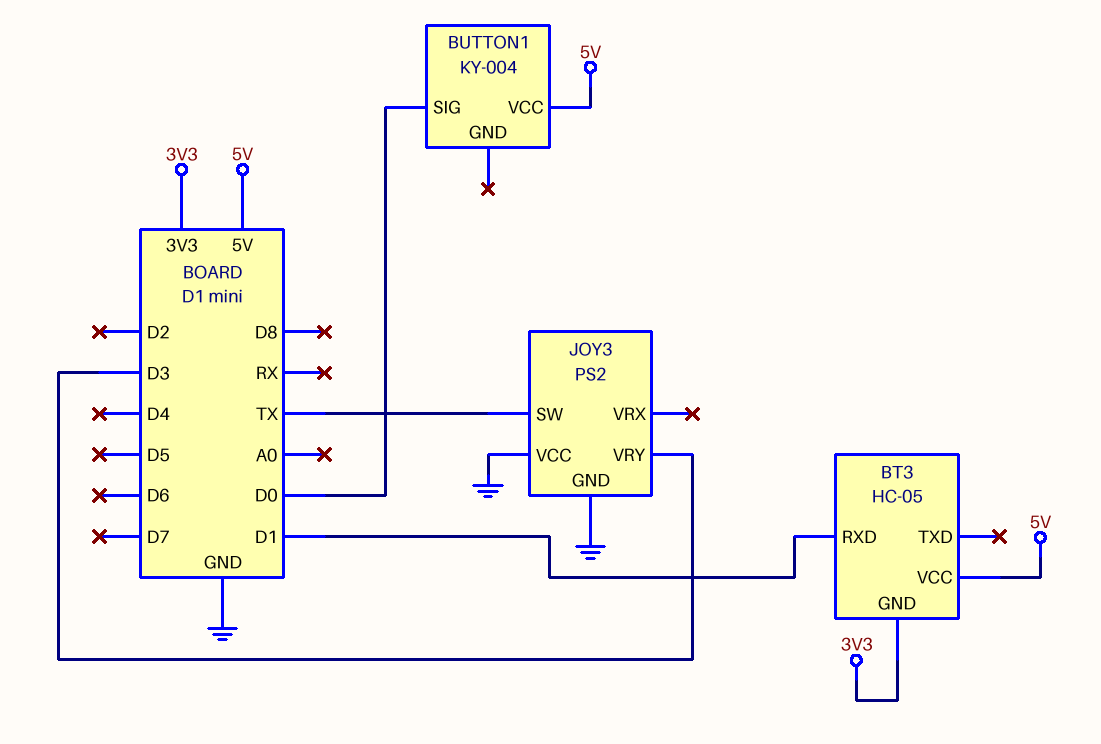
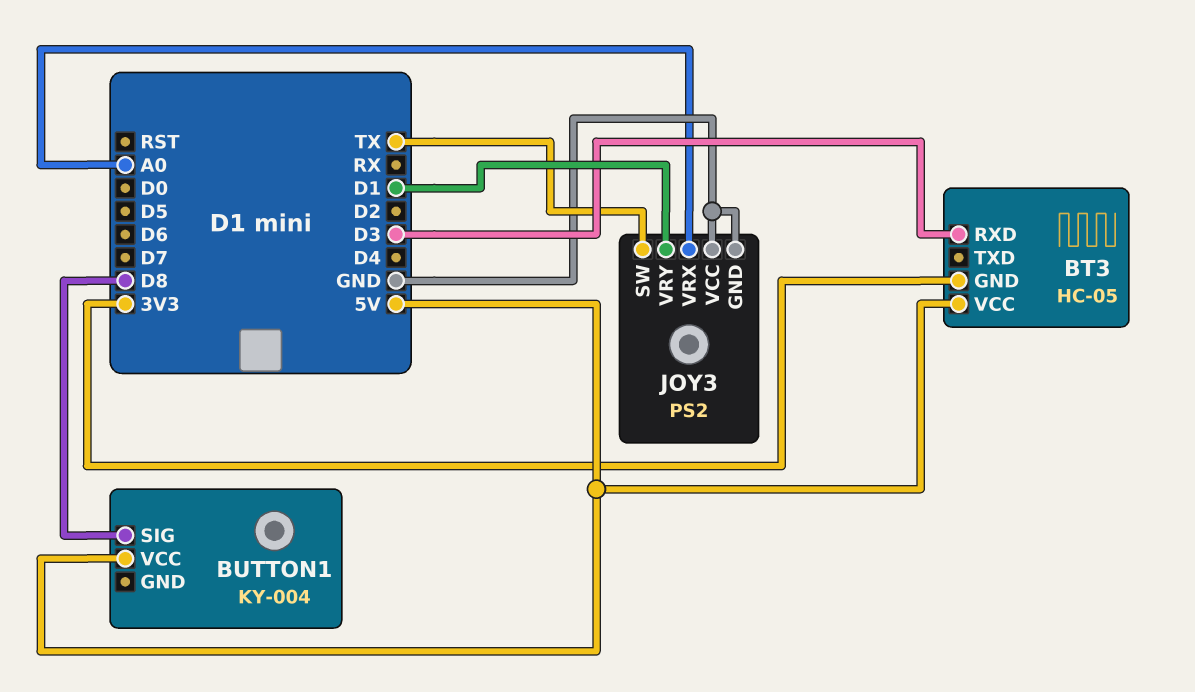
BT3 pin RXD: D1 -> D3
BUTTON1 pin SIG: D0 -> D8
JOY3 pin VRX: none -> A0
JOY3 pin VRY: D3 -> D1

